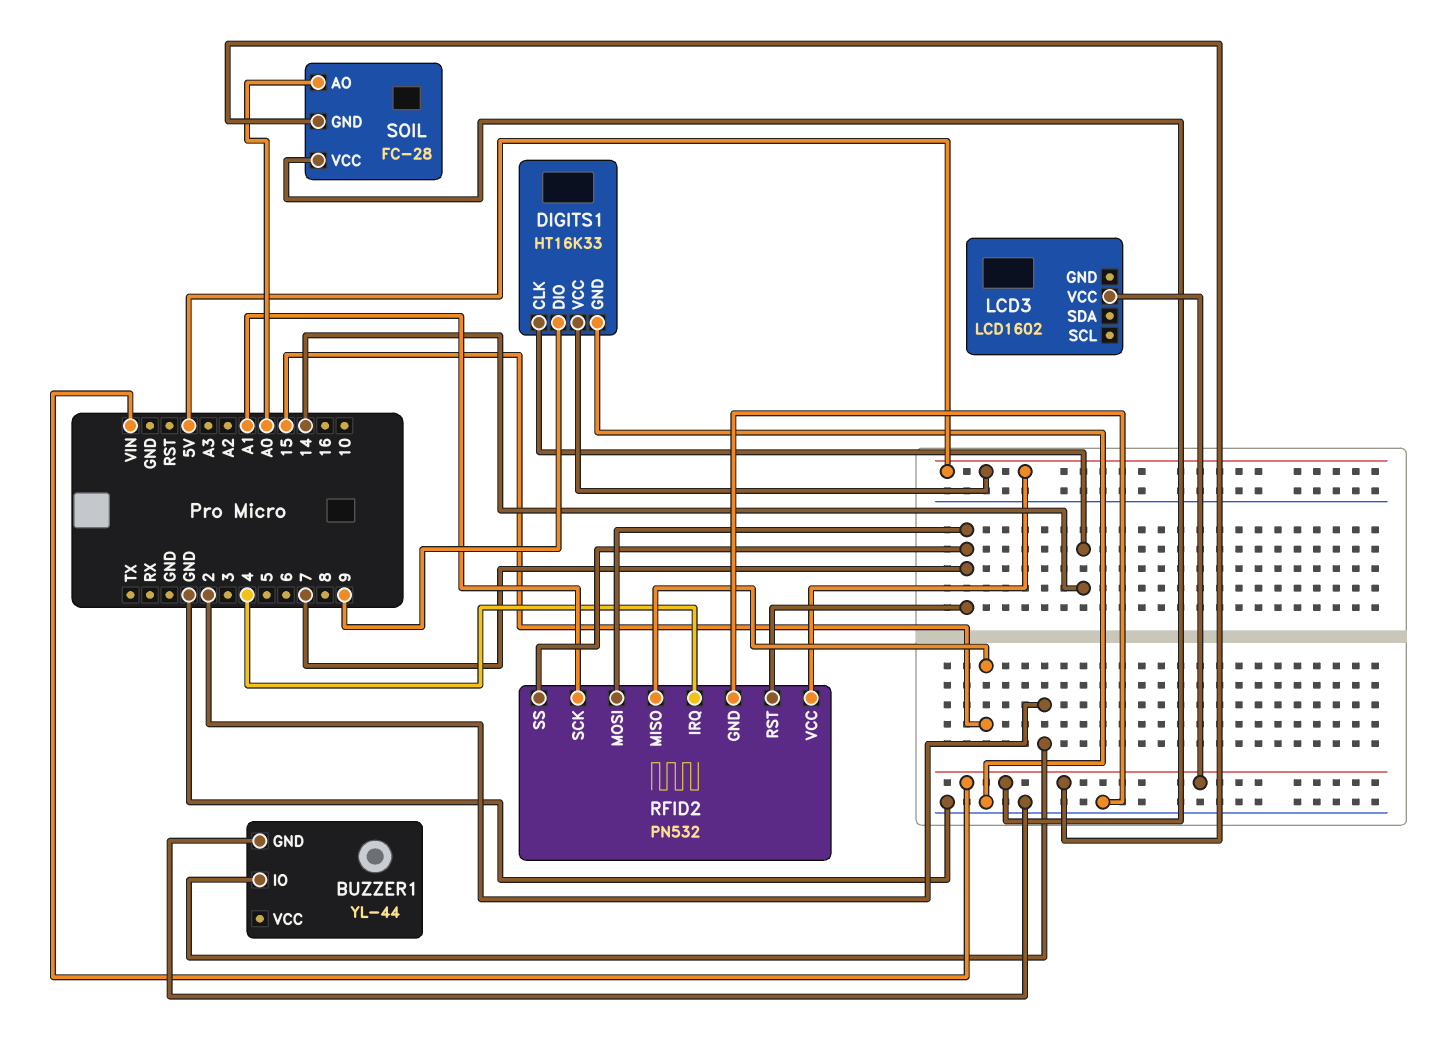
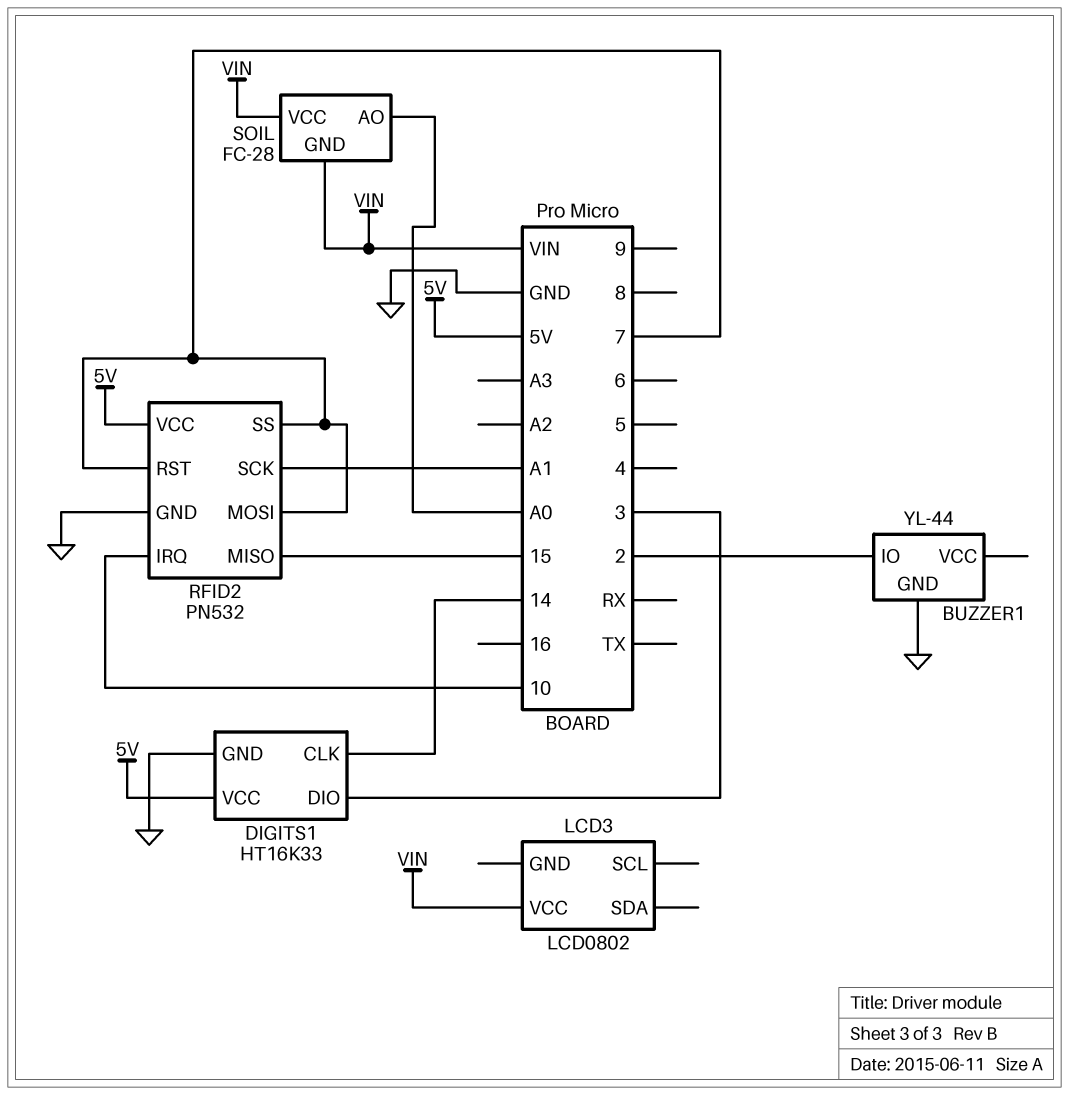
DIGITS1 pin DIO: 9 -> 3
LCD3: LCD1602 -> LCD0802
RFID2 pin IRQ: 4 -> 10

